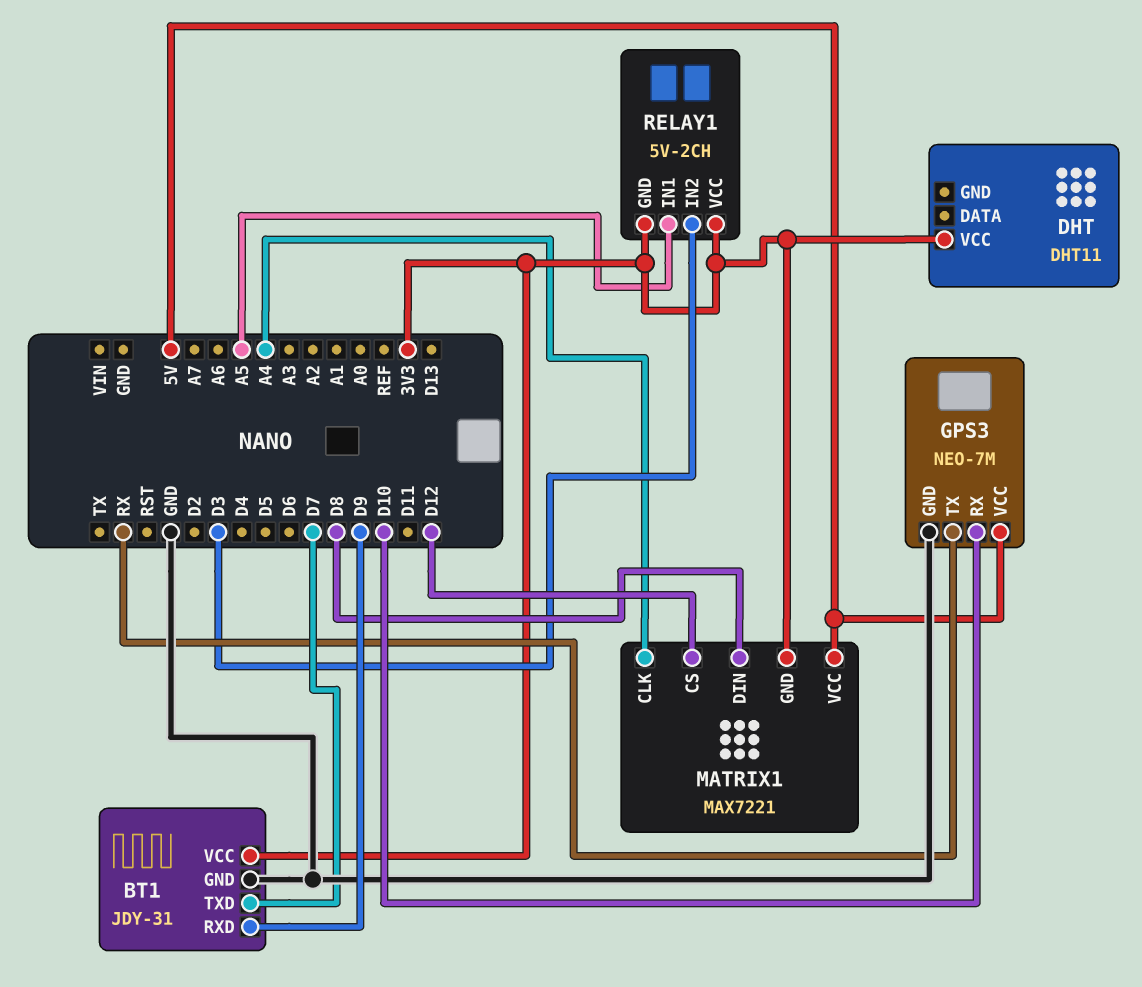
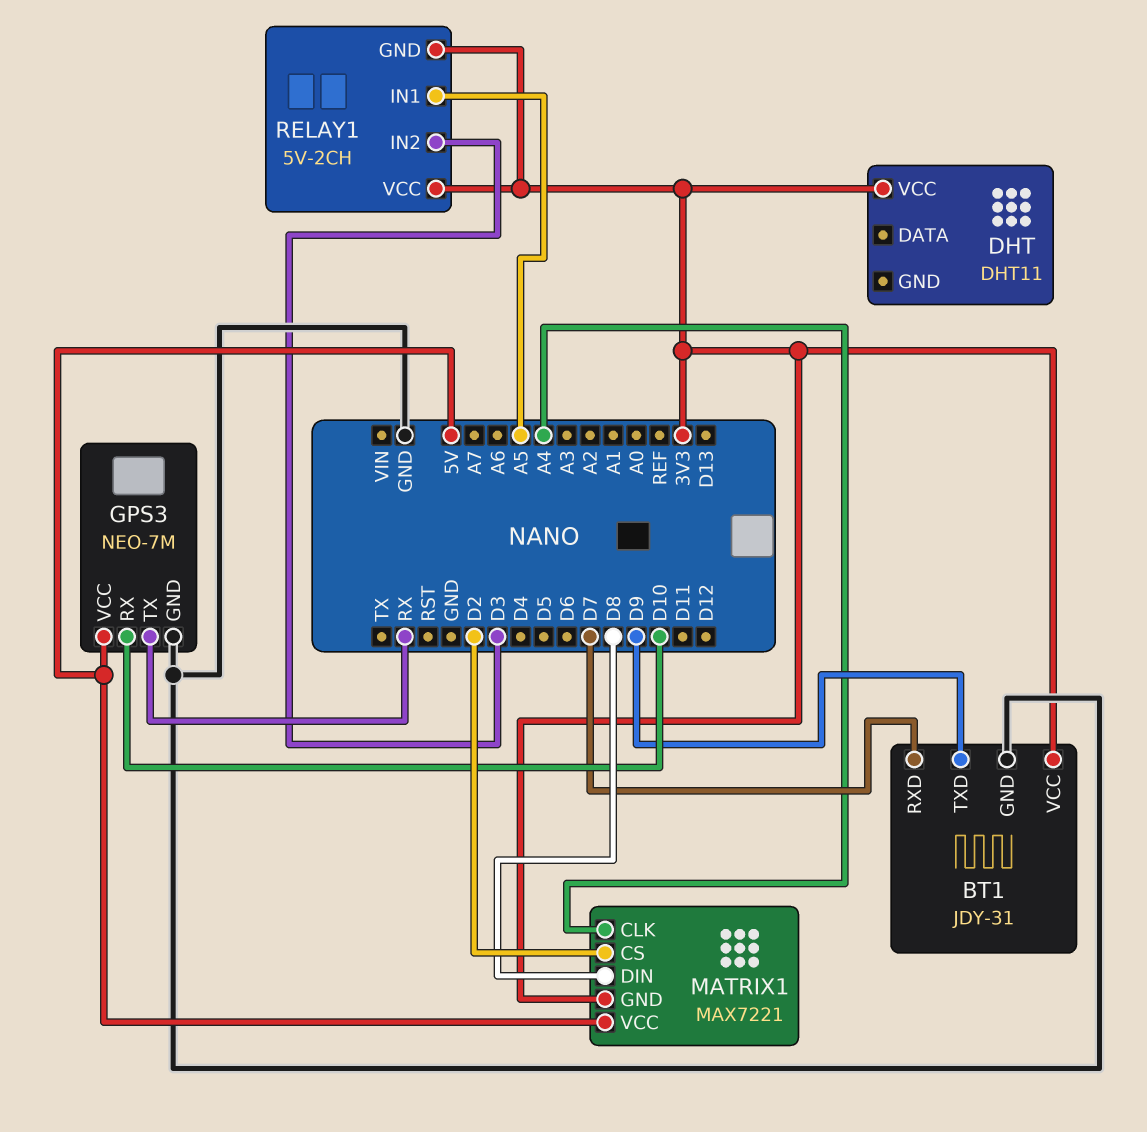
BT1 pin RXD: D9 -> D7
BT1 pin TXD: D7 -> D9
MATRIX1 pin CS: D12 -> D2

